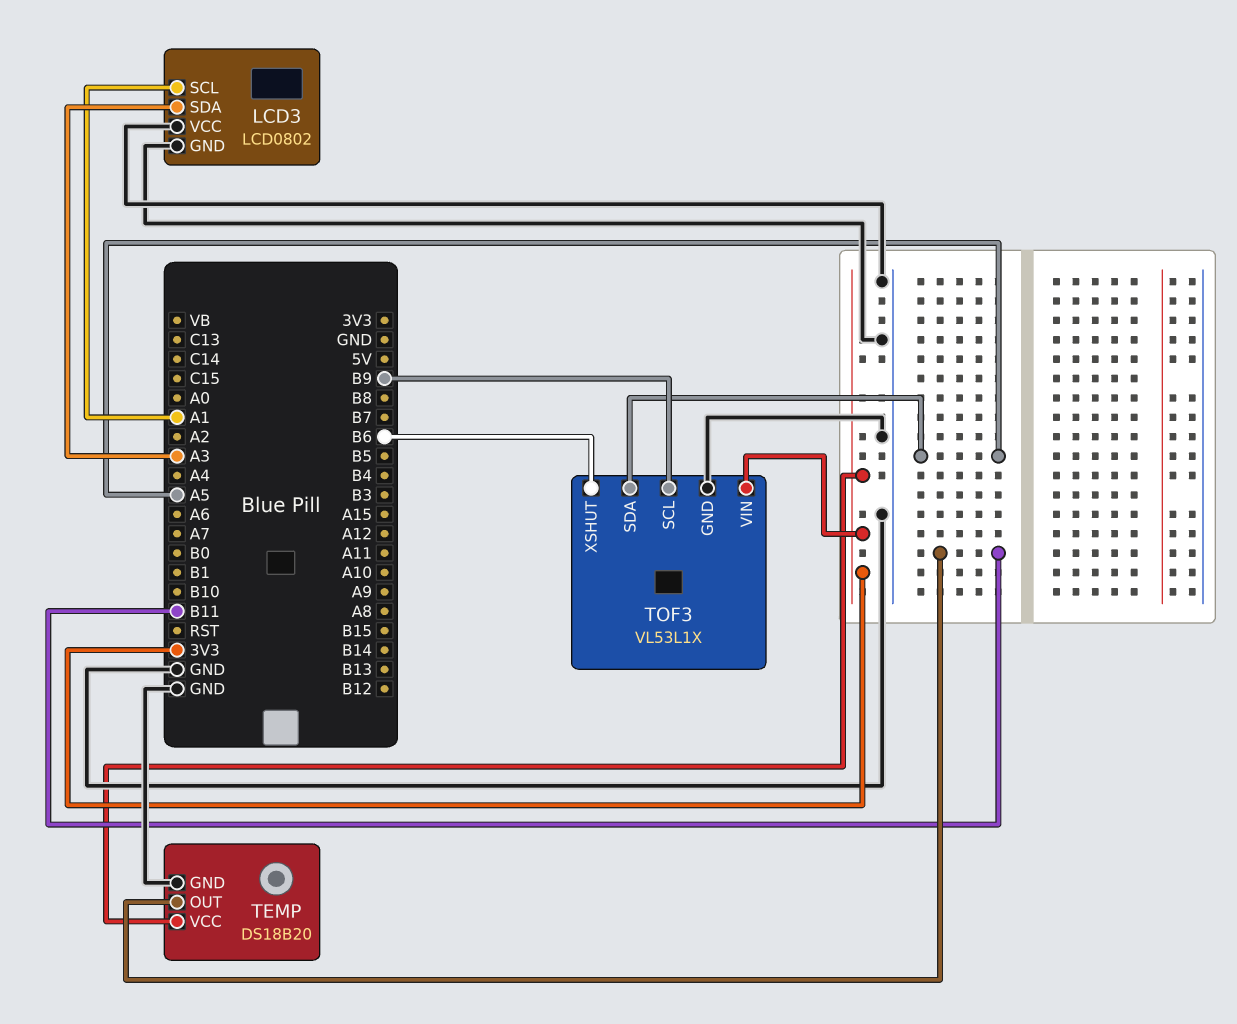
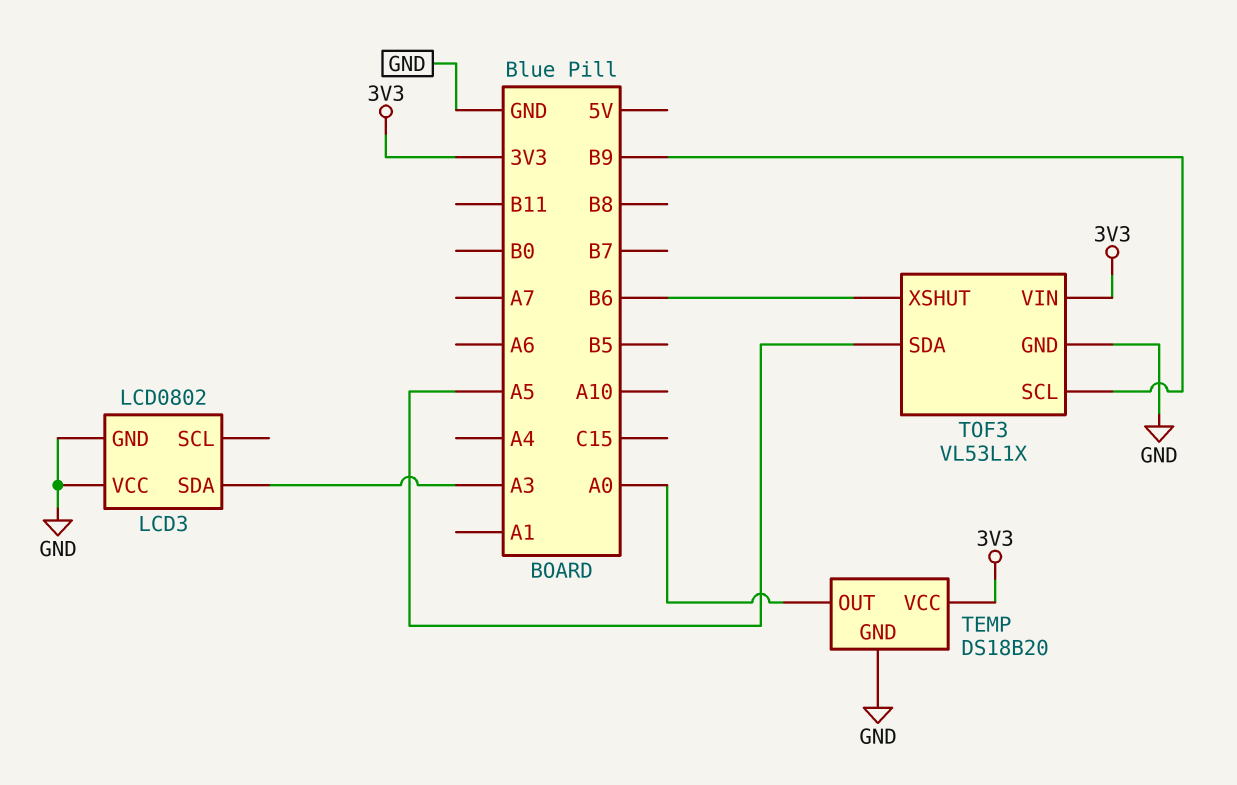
LCD3 pin SCL: A1 -> none
TEMP pin OUT: B11 -> A0

